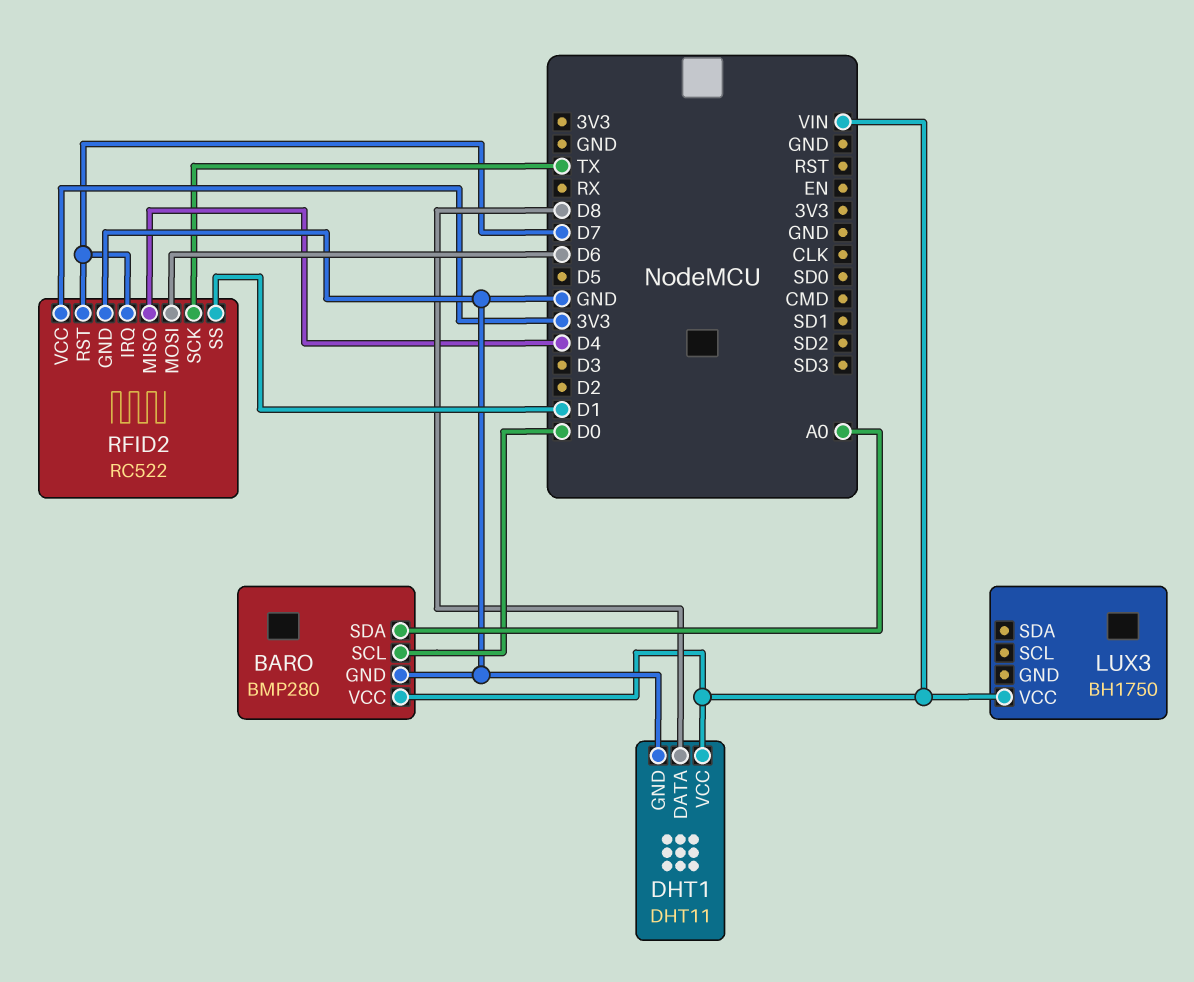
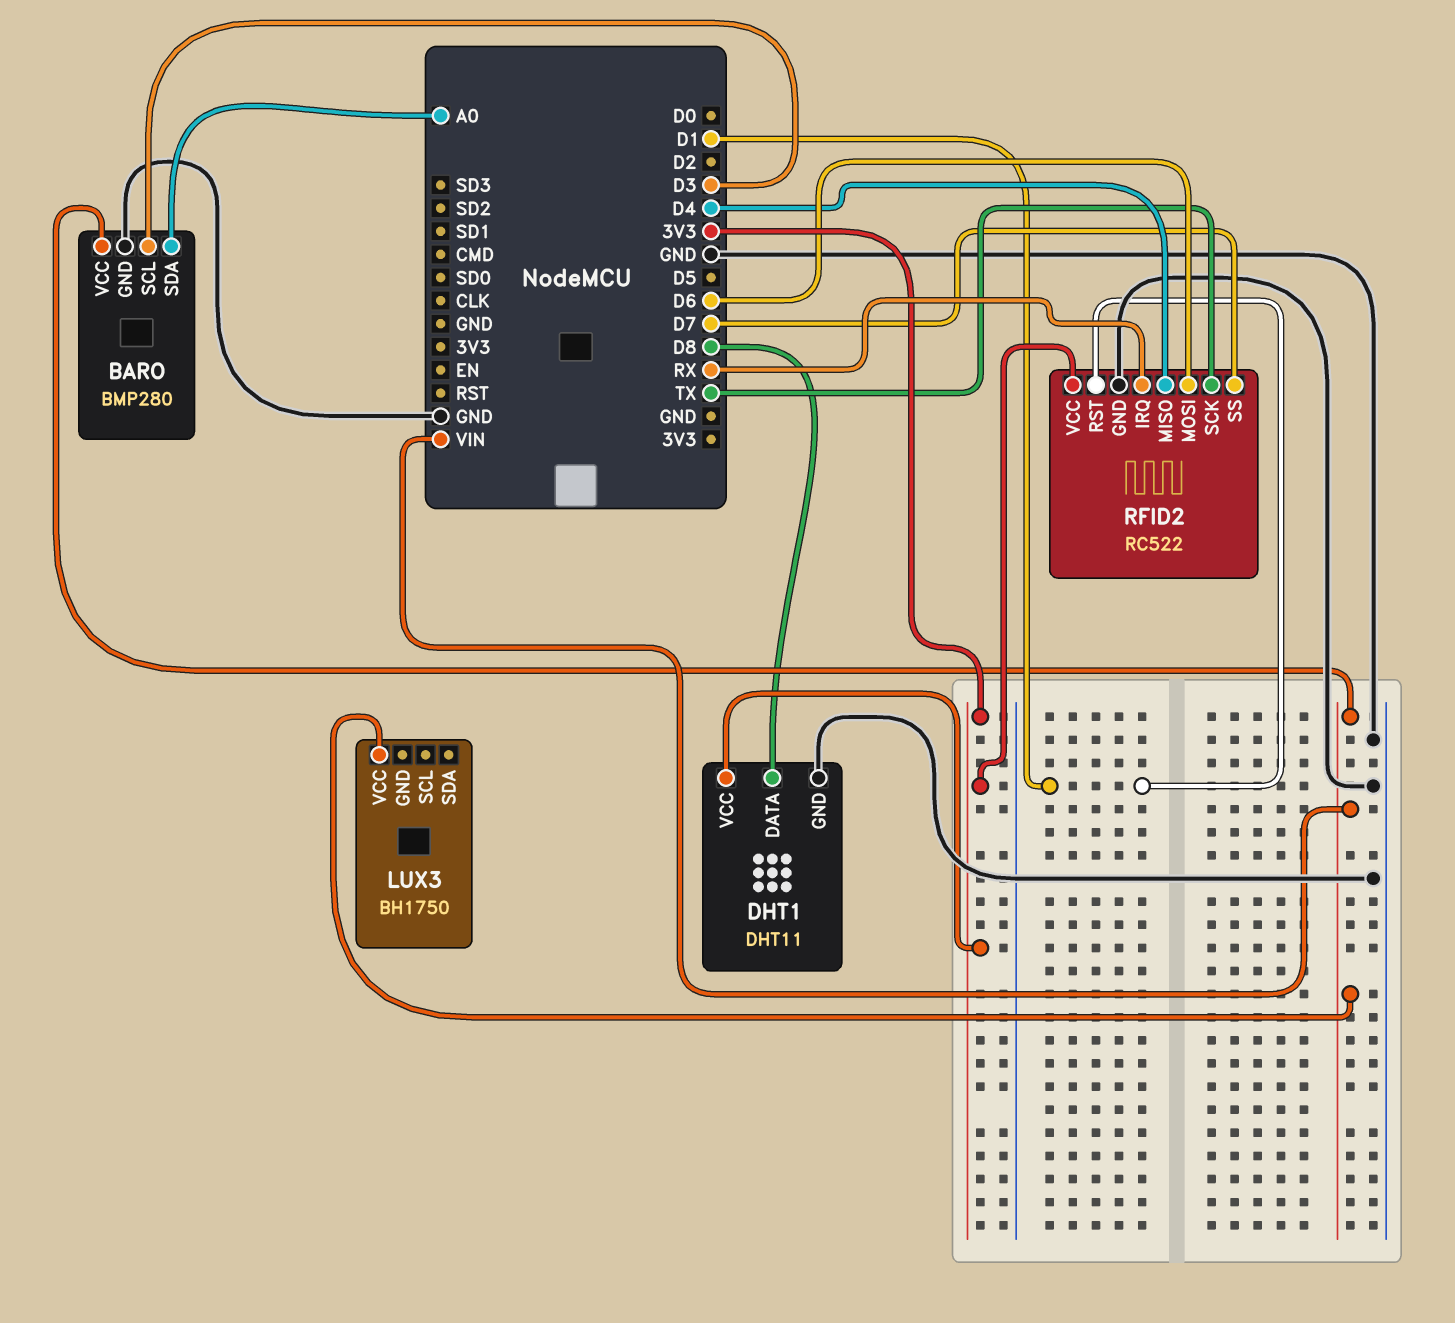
BARO pin SCL: D0 -> D3
DHT1 pin VCC: VIN -> 3V3
RFID2 pin IRQ: D7 -> RX
RFID2 pin RST: D7 -> D1
RFID2 pin SS: D1 -> D7

